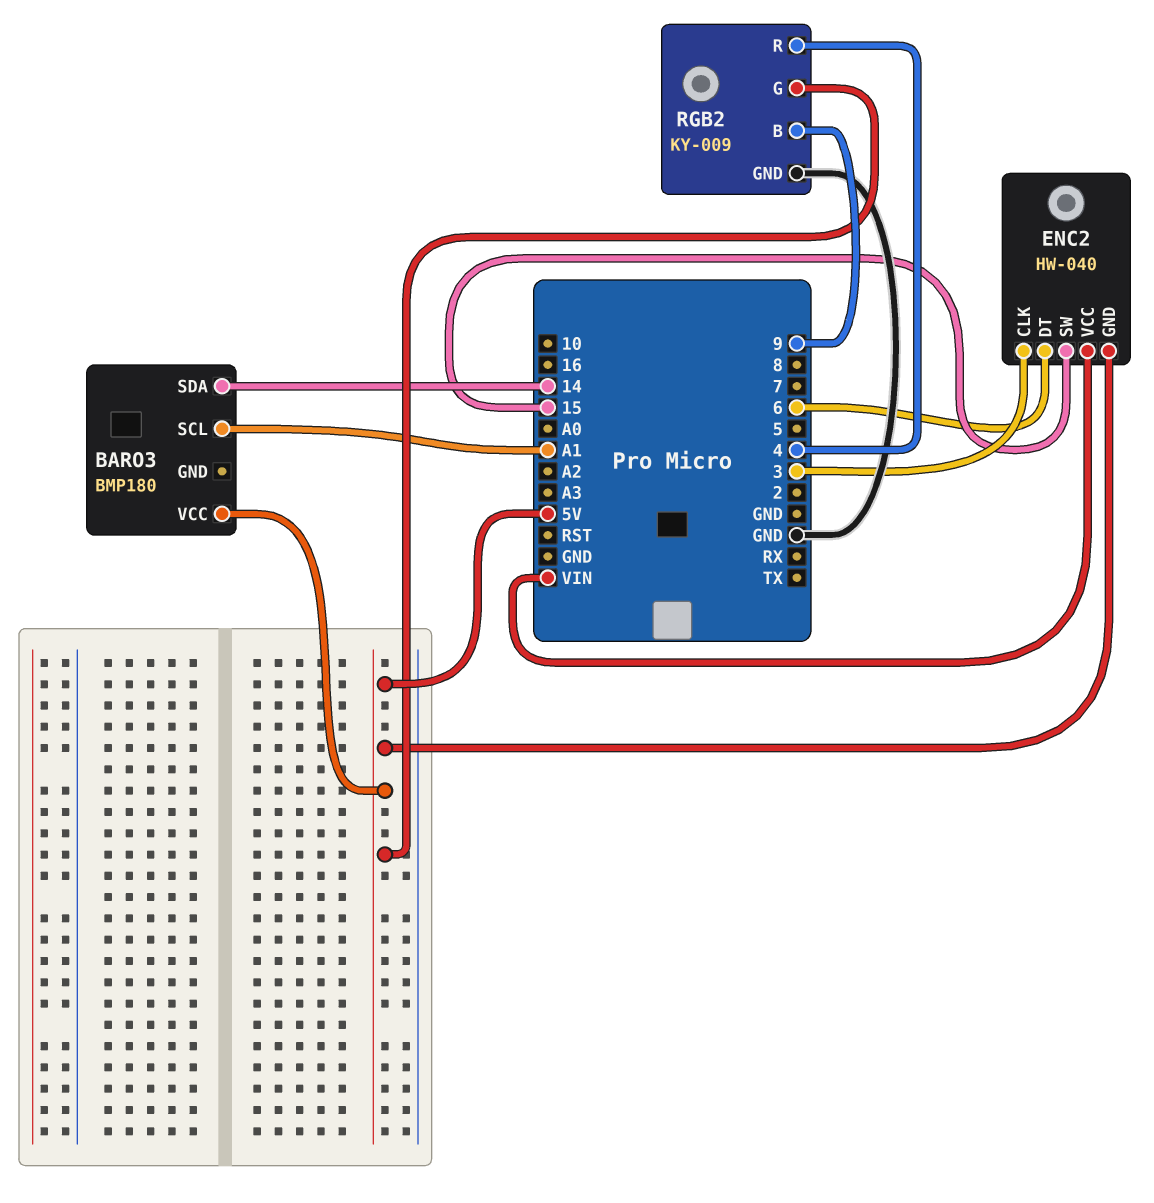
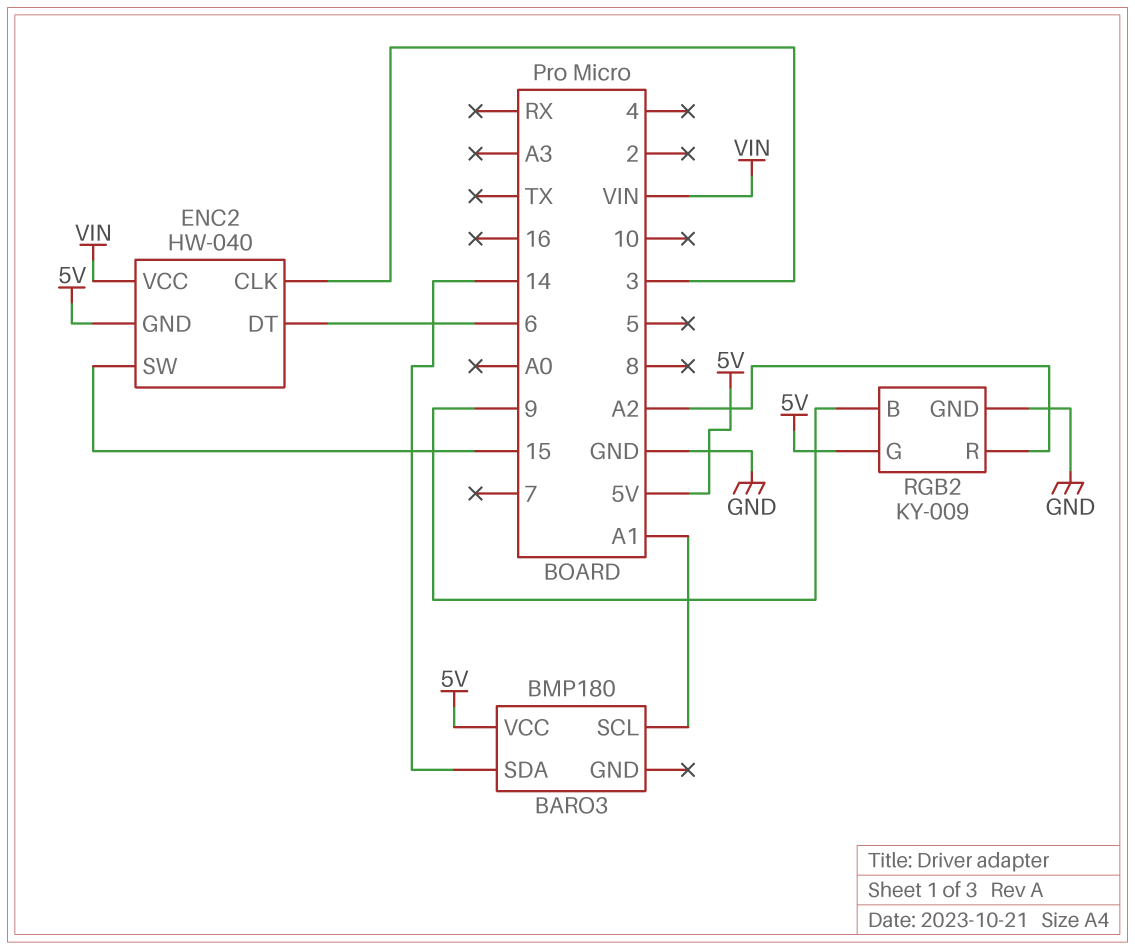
RGB2 pin R: 4 -> A2

